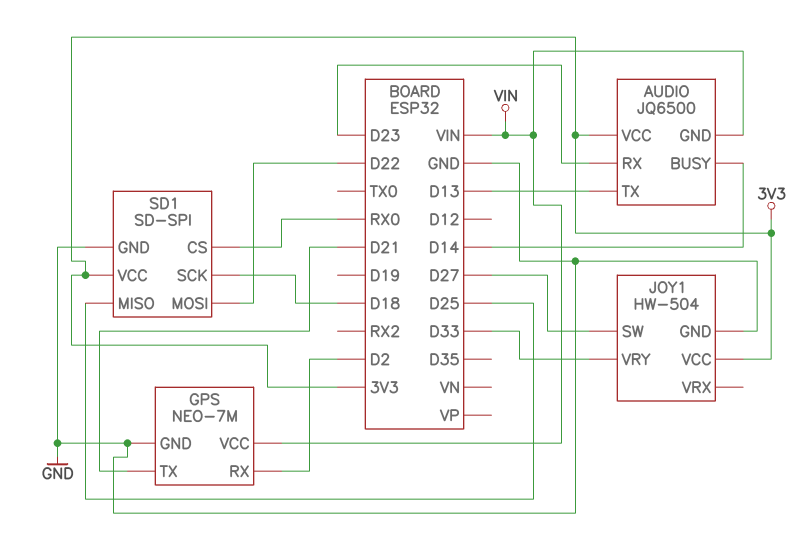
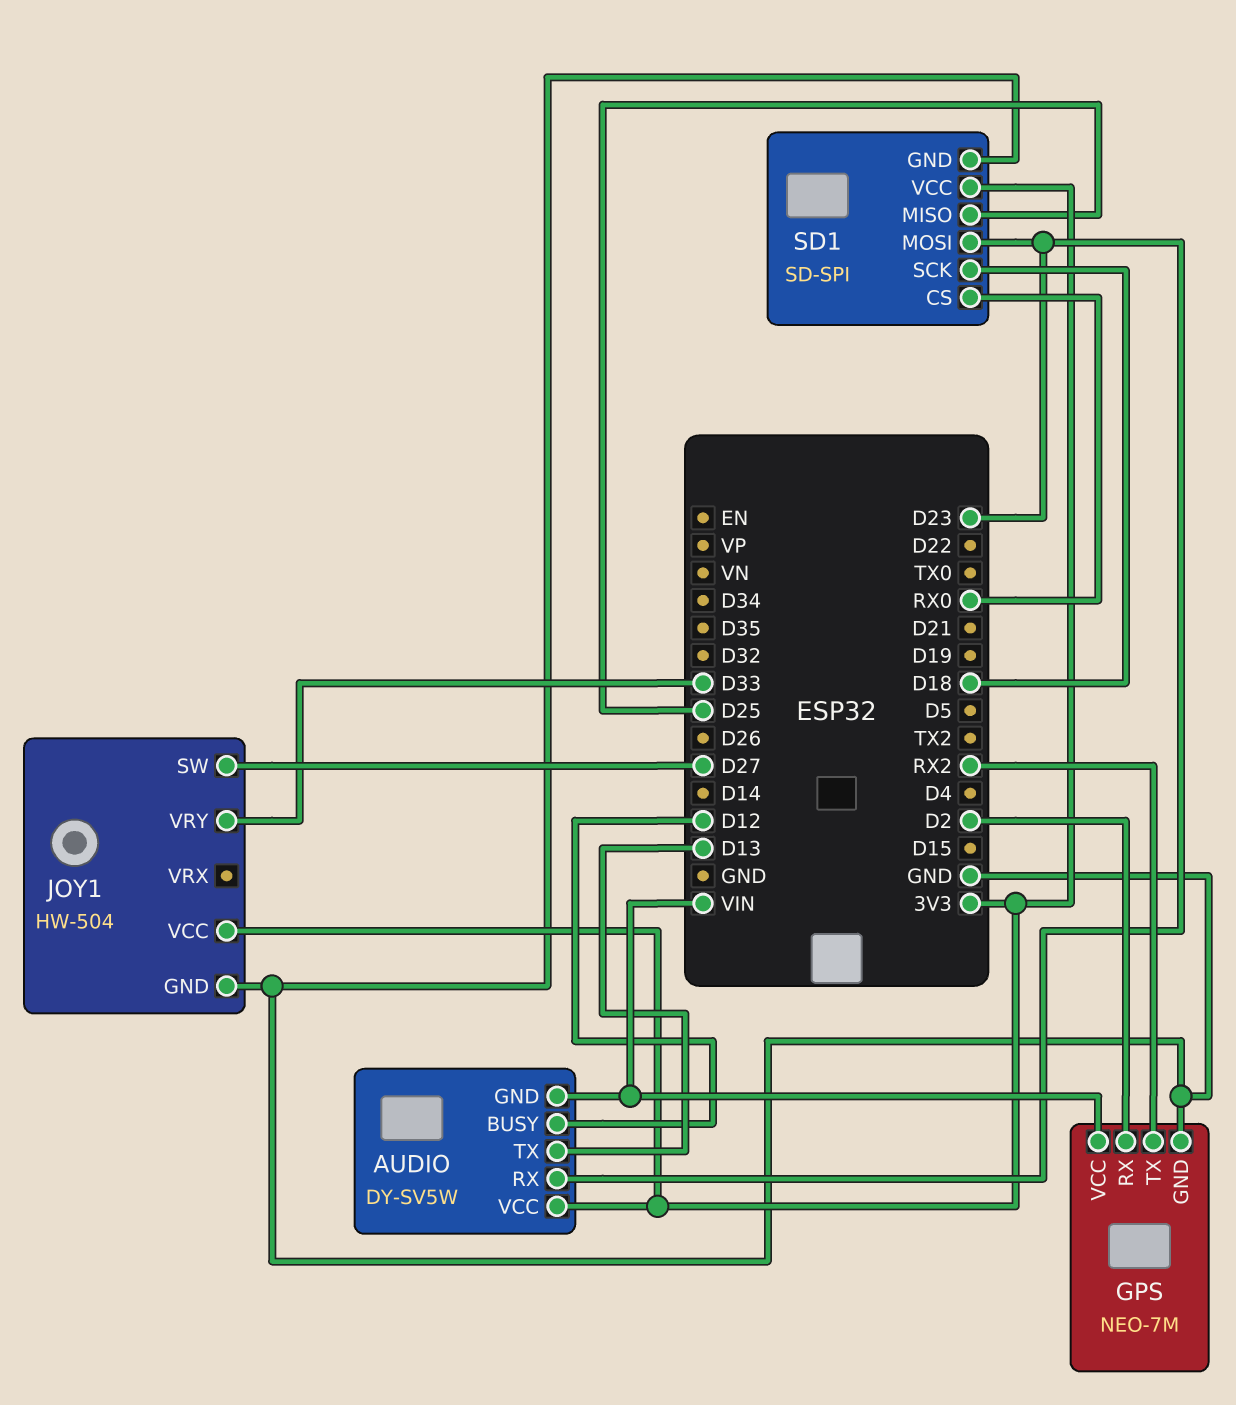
AUDIO: JQ6500 -> DY-SV5W
AUDIO pin BUSY: D14 -> D12
GPS pin TX: D21 -> RX2
SD1 pin MOSI: D22 -> D23

